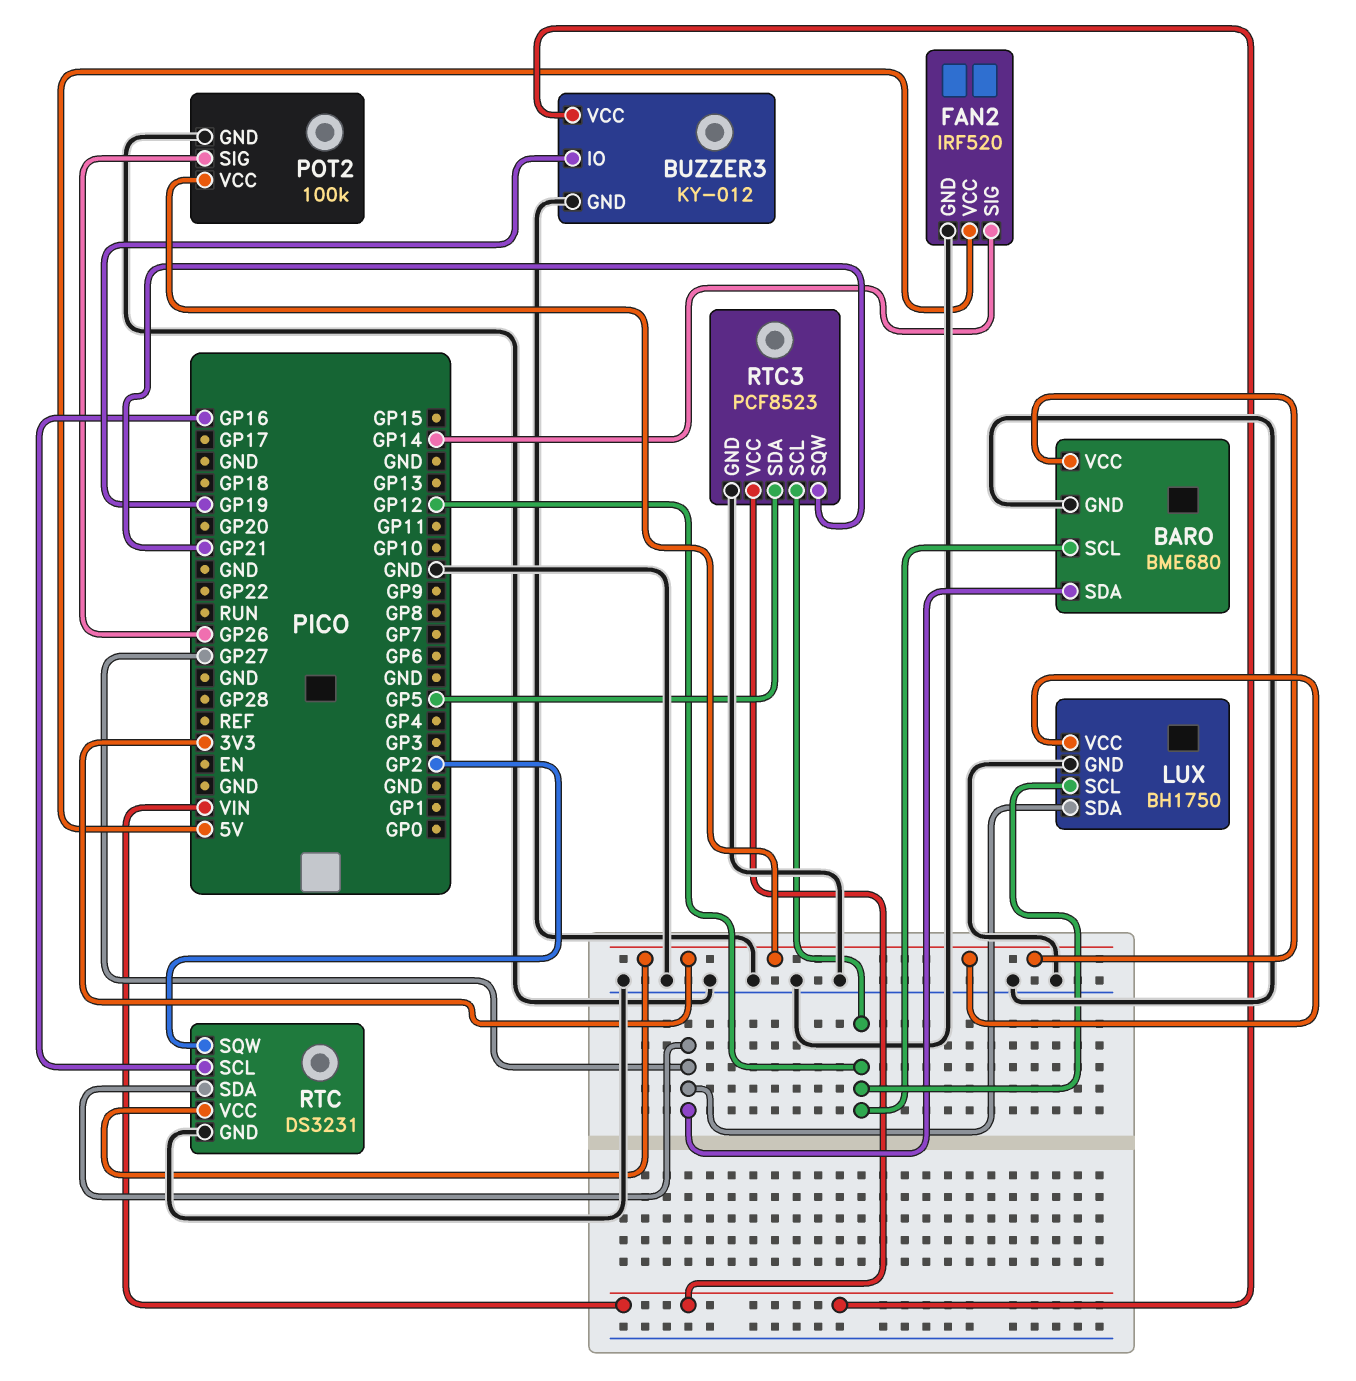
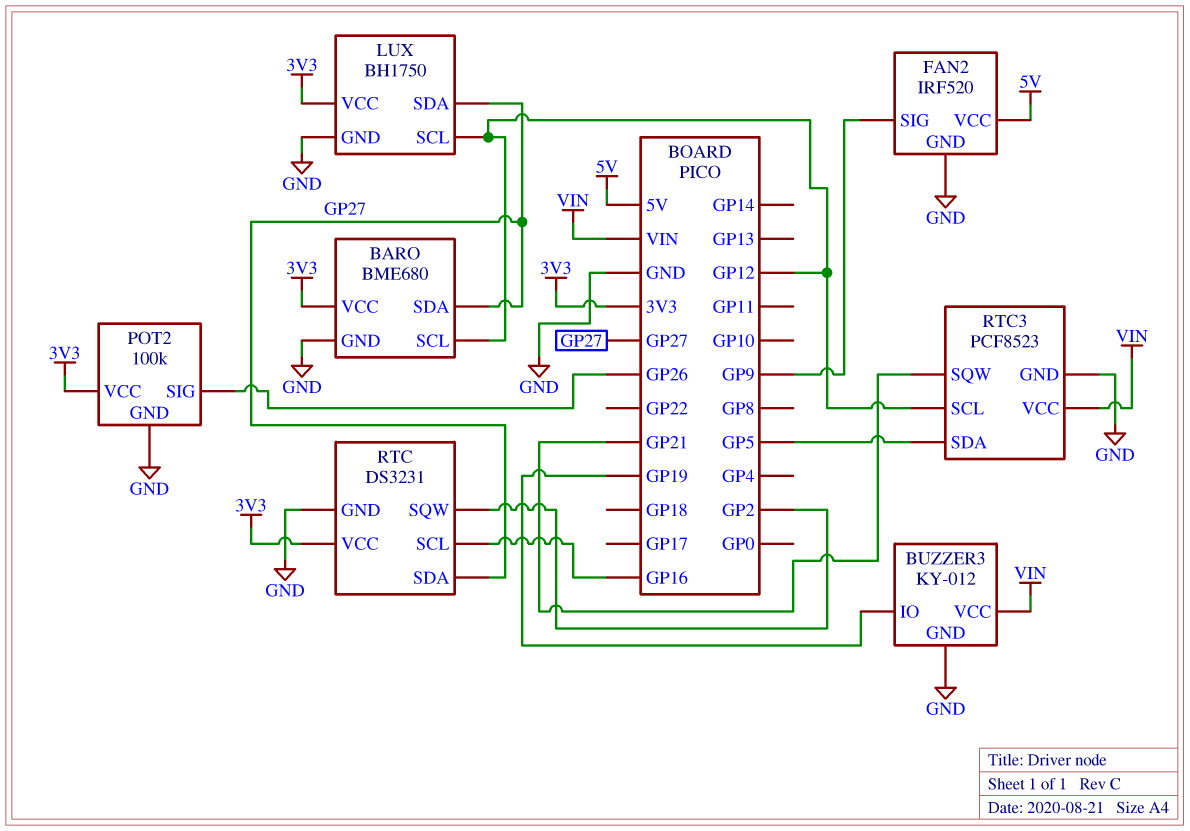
FAN2 pin SIG: GP14 -> GP9

